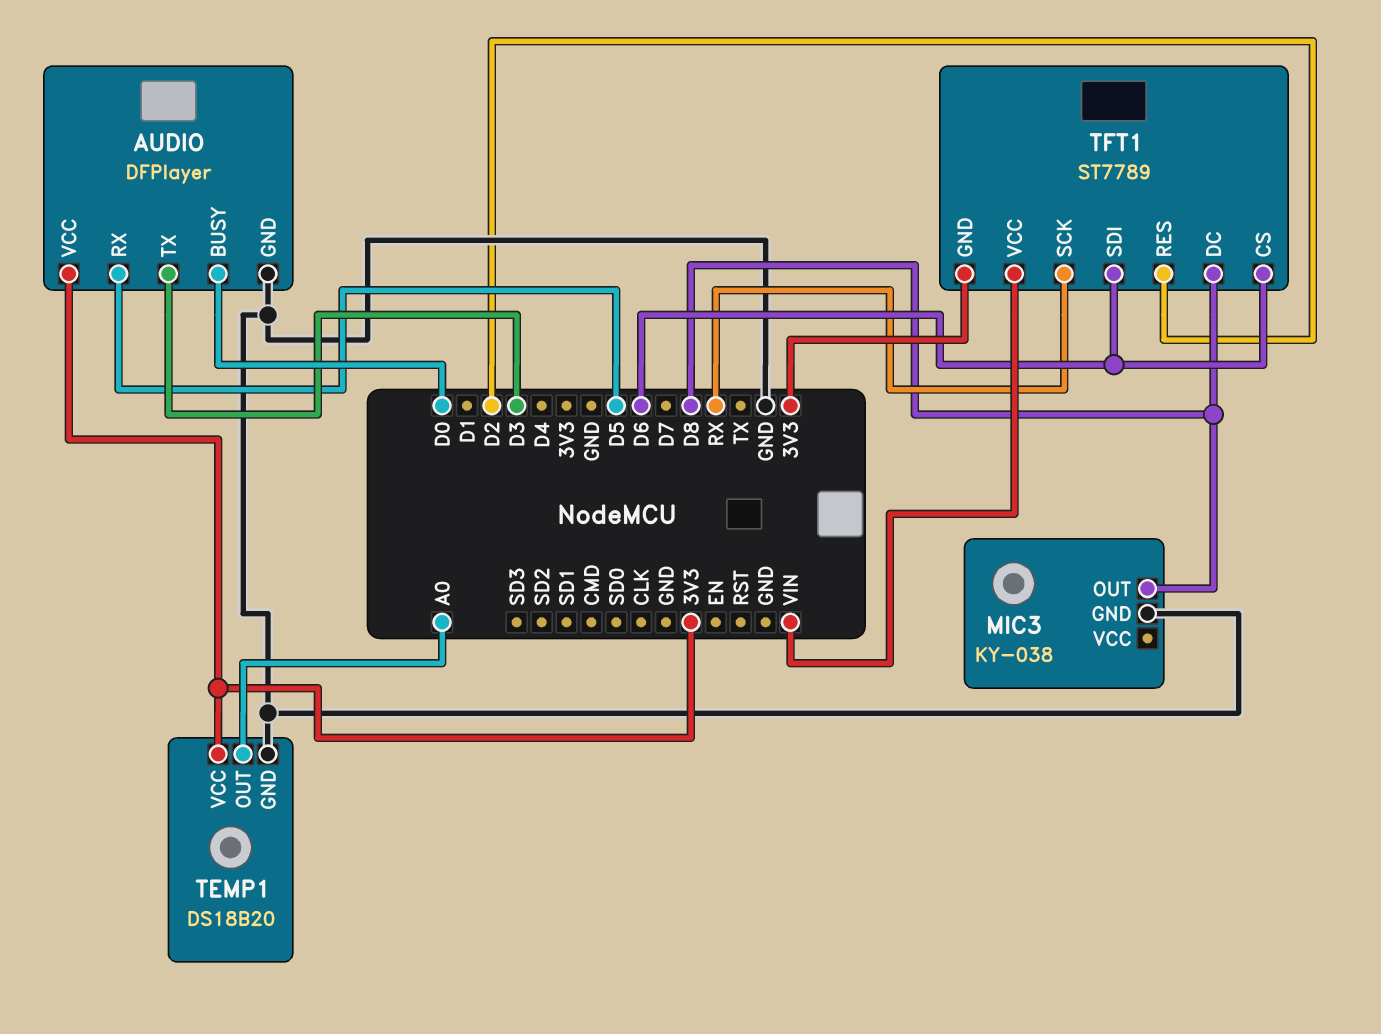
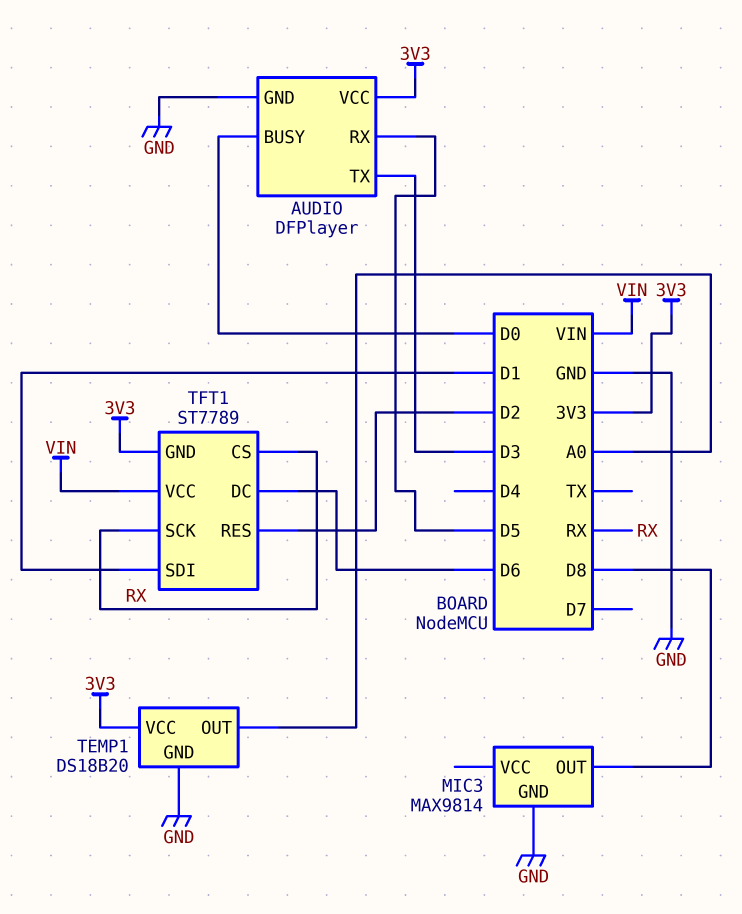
MIC3: KY-038 -> MAX9814
TFT1 pin CS: D6 -> RX
TFT1 pin DC: D8 -> D6
TFT1 pin SDI: D6 -> D1

